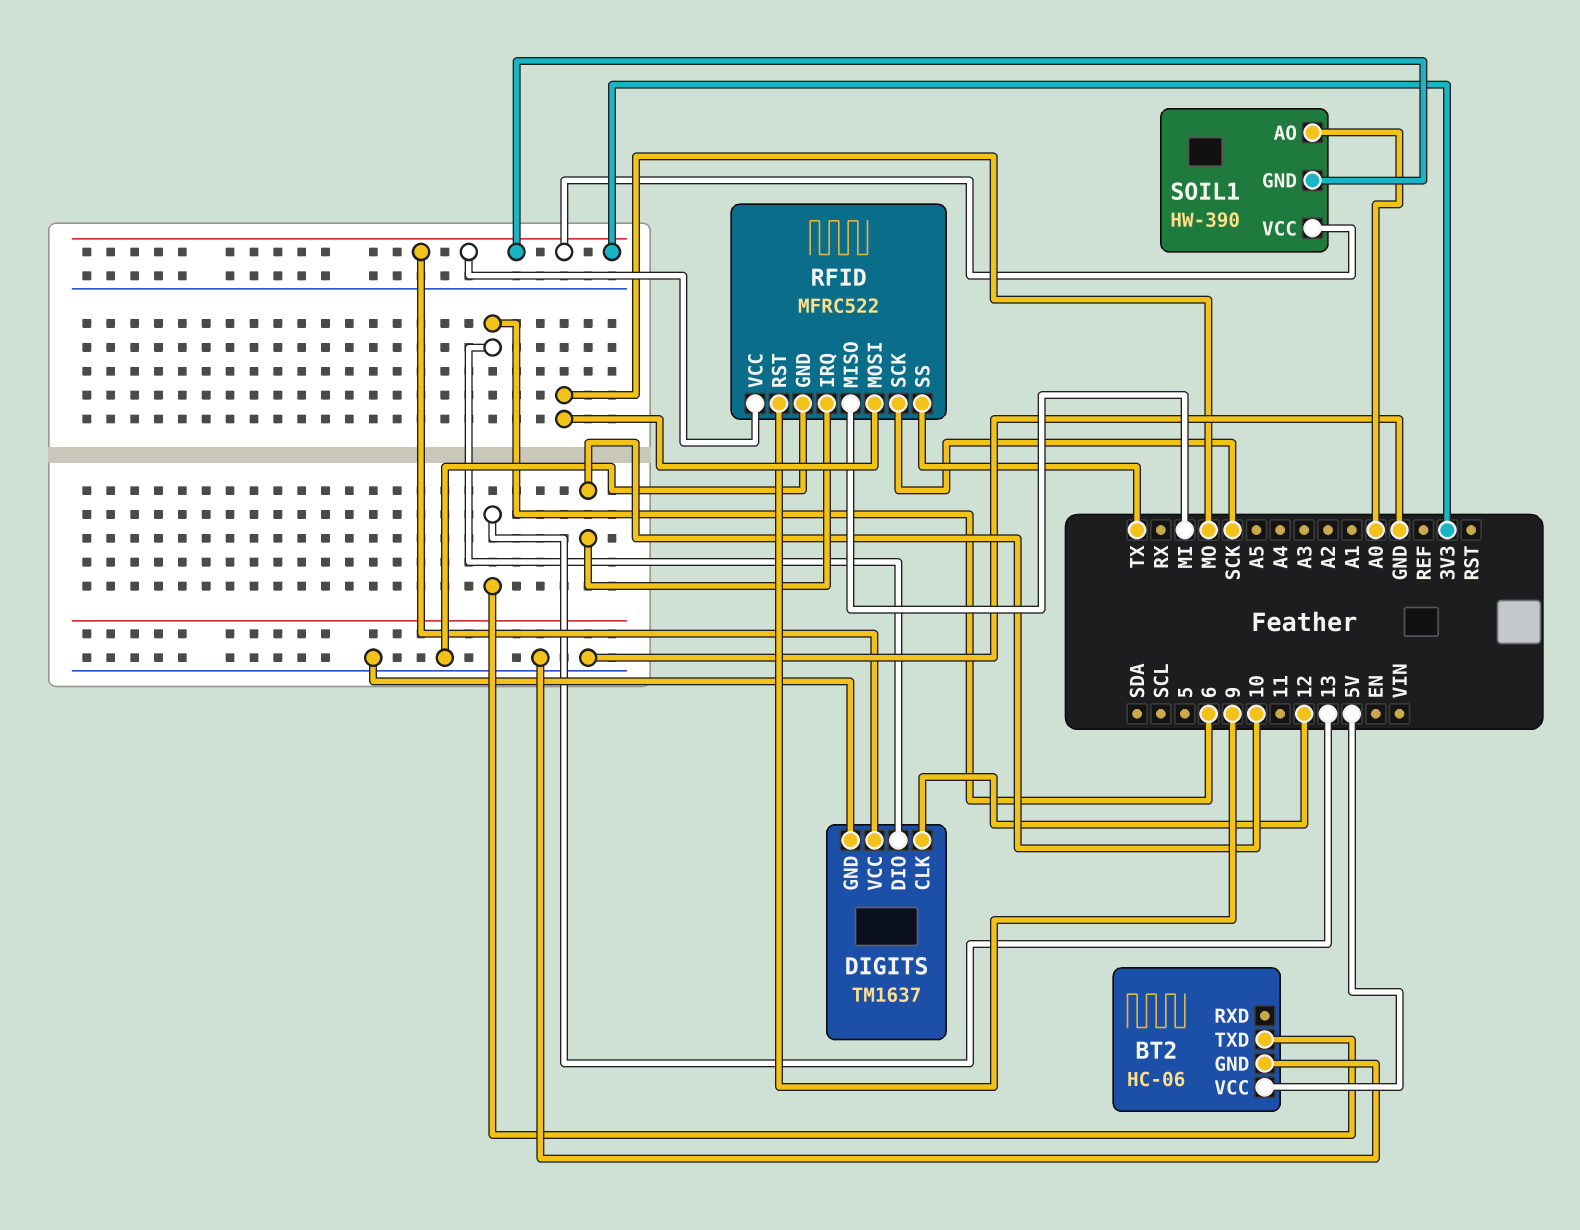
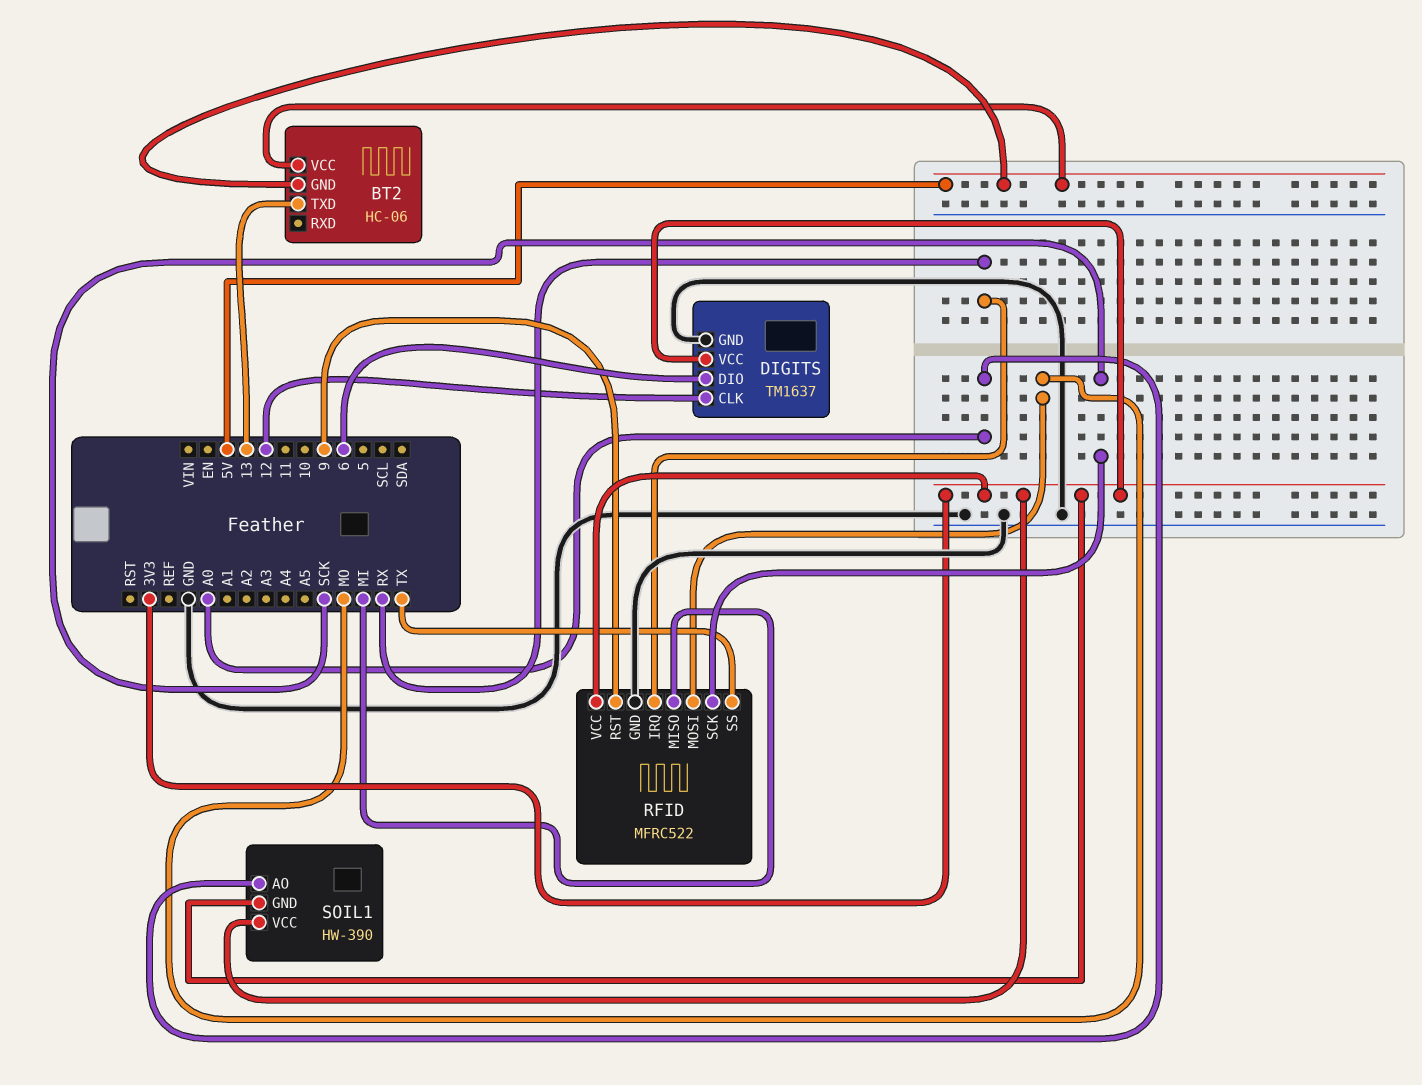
BT2 pin GND: GND -> 5V
RFID pin IRQ: 10 -> RX

